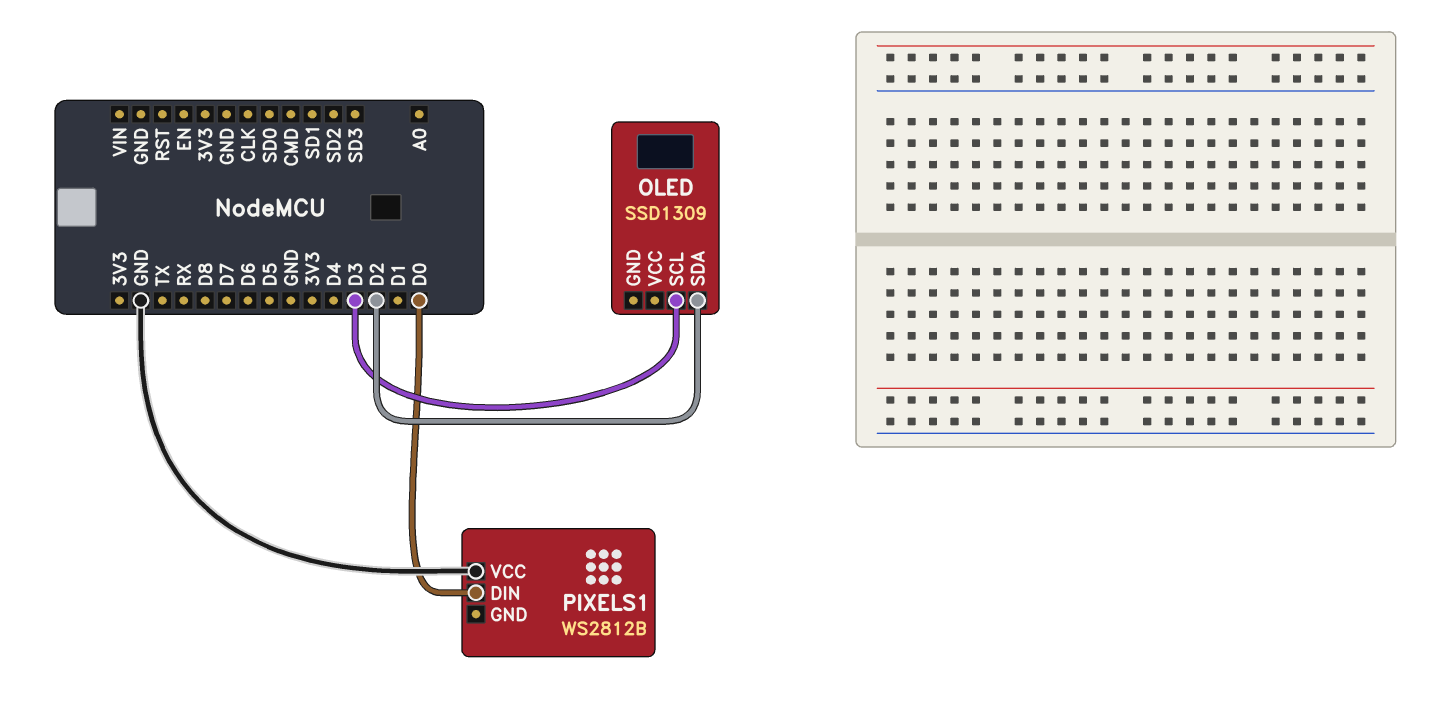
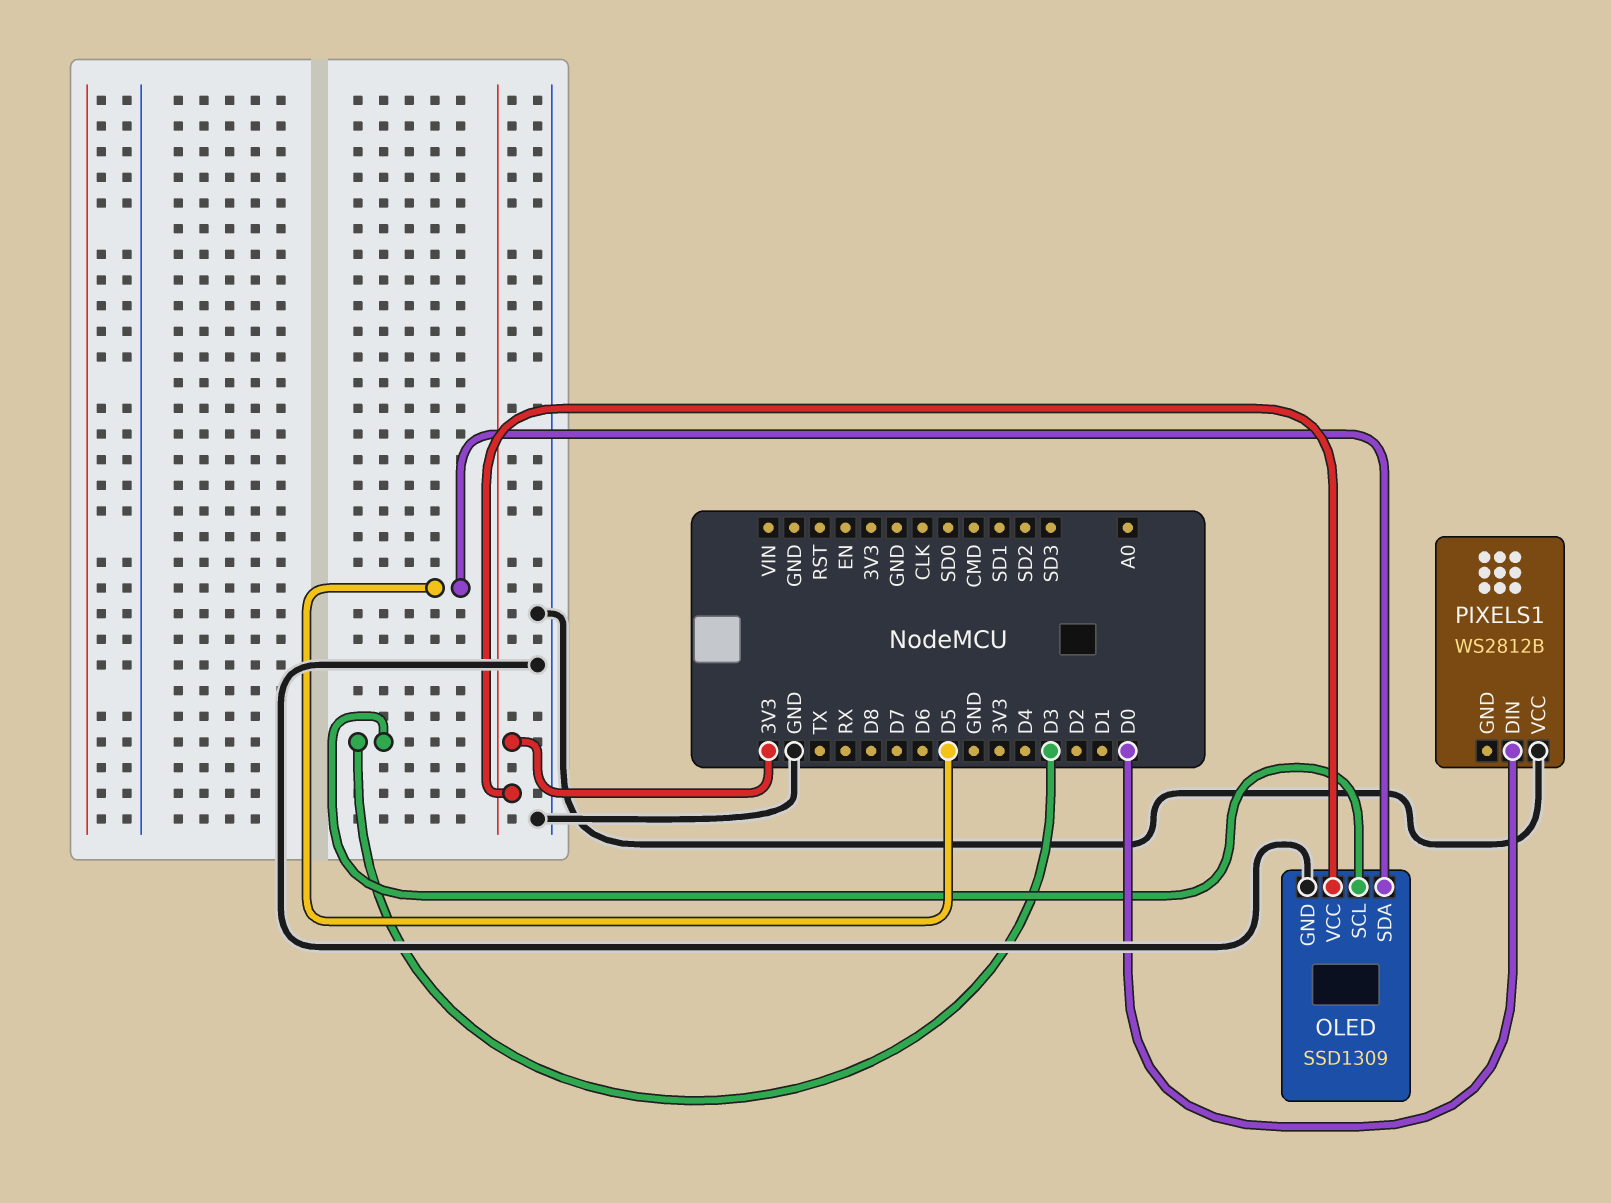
OLED pin GND: none -> GND
OLED pin SDA: D2 -> D5
OLED pin VCC: none -> 3V3

